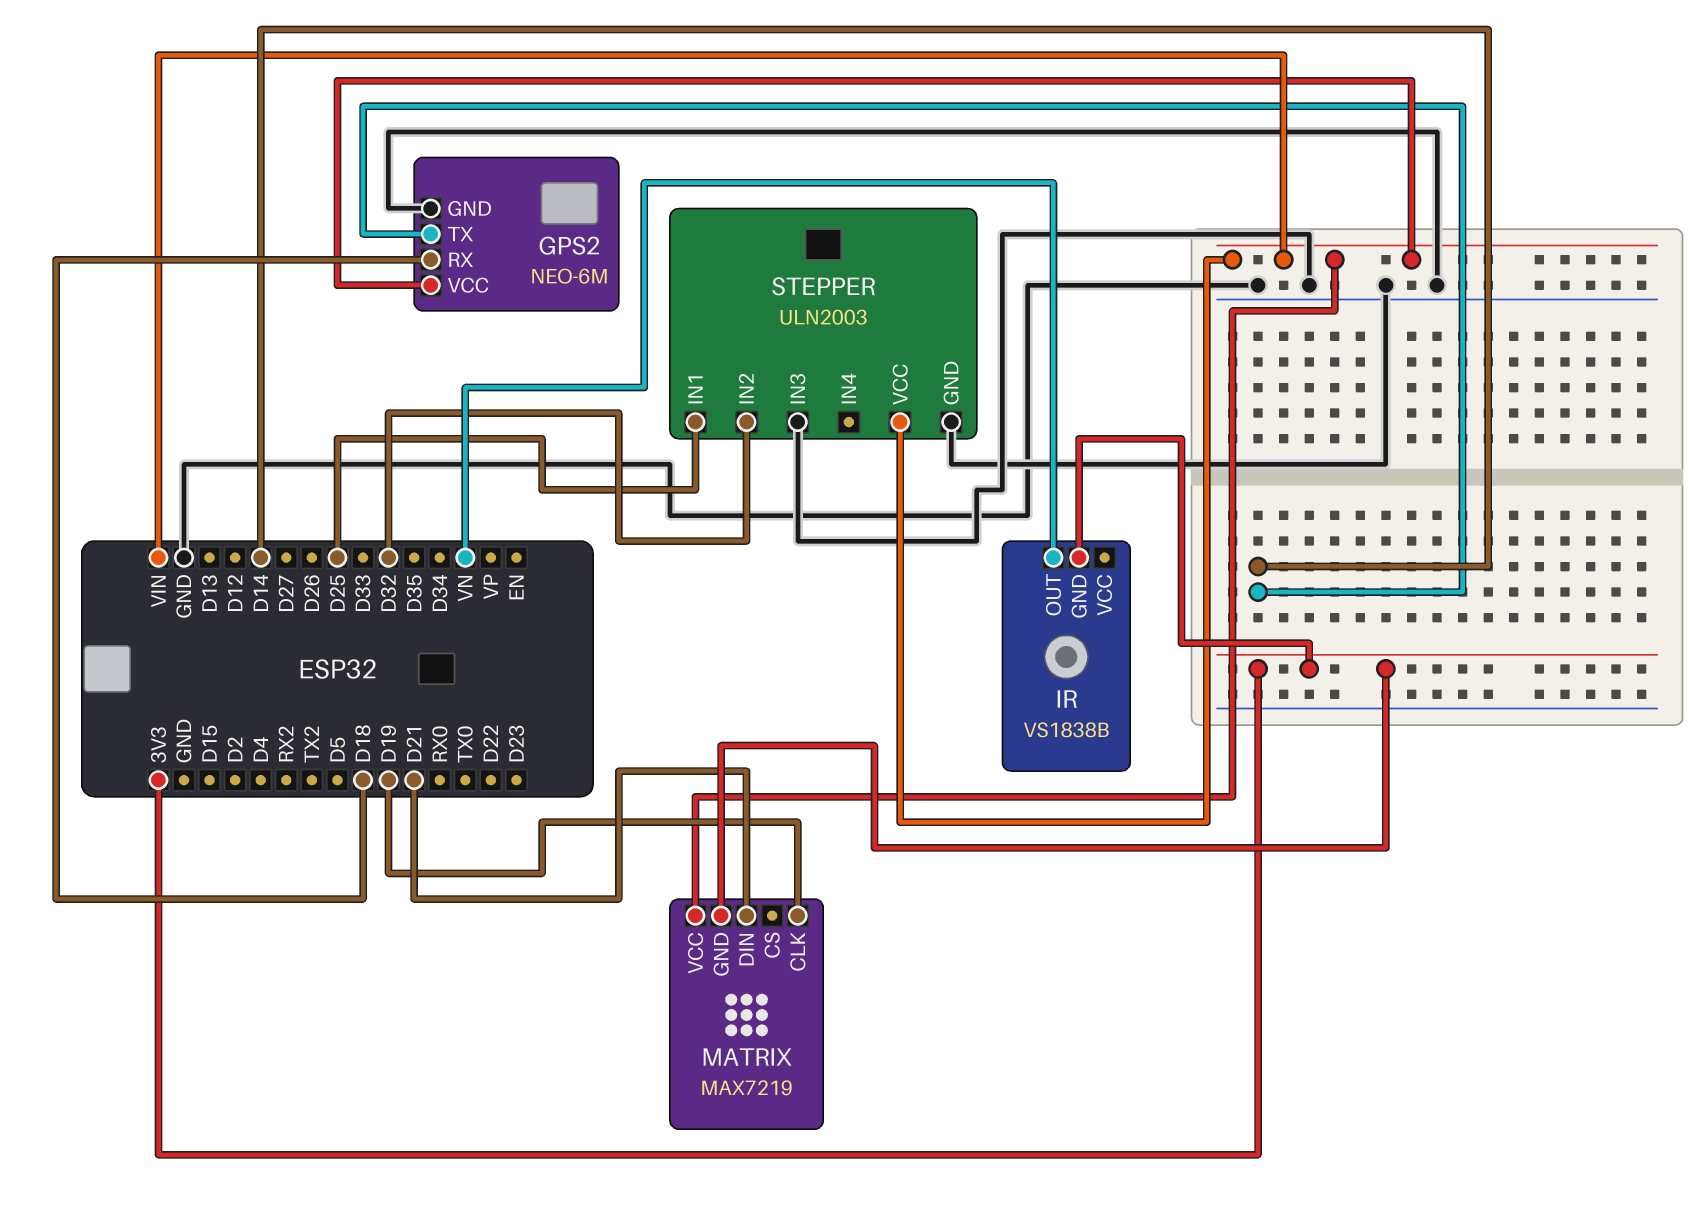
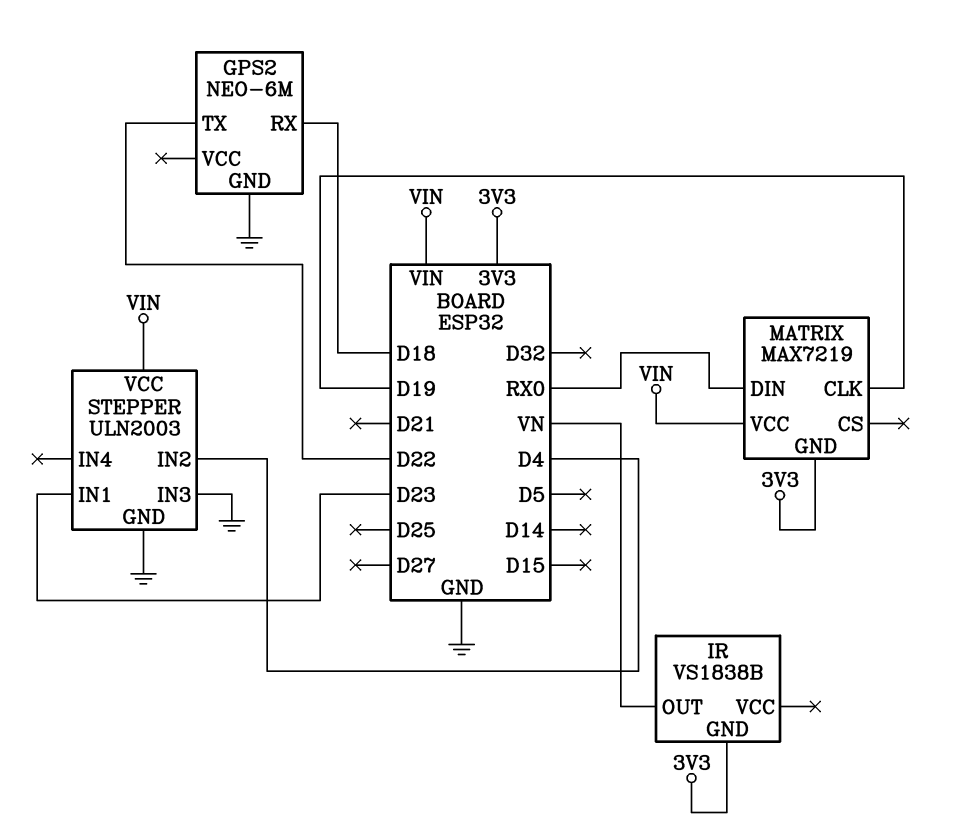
GPS2 pin TX: D14 -> D22
GPS2 pin VCC: VIN -> none
MATRIX pin DIN: D21 -> RX0
STEPPER pin IN1: D25 -> D23
STEPPER pin IN2: D32 -> D4

